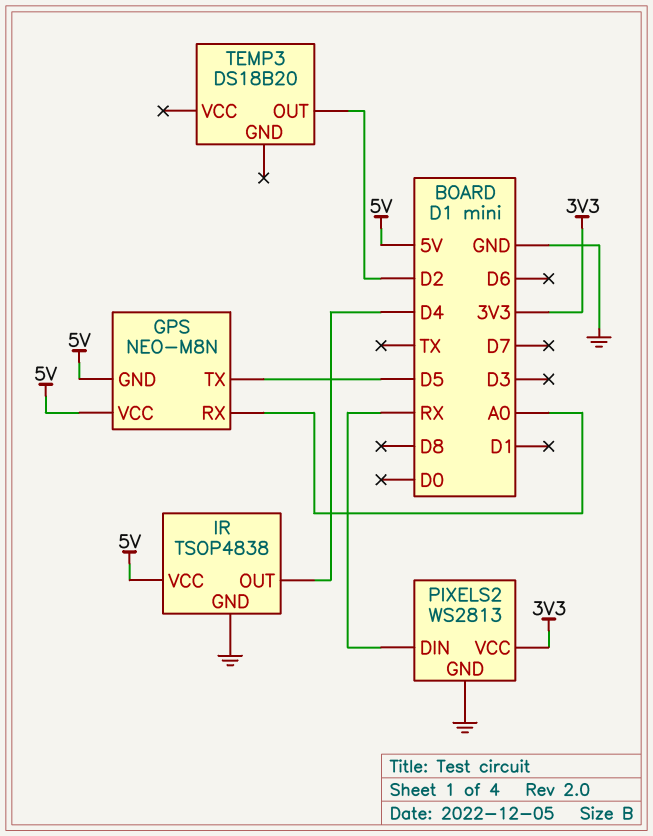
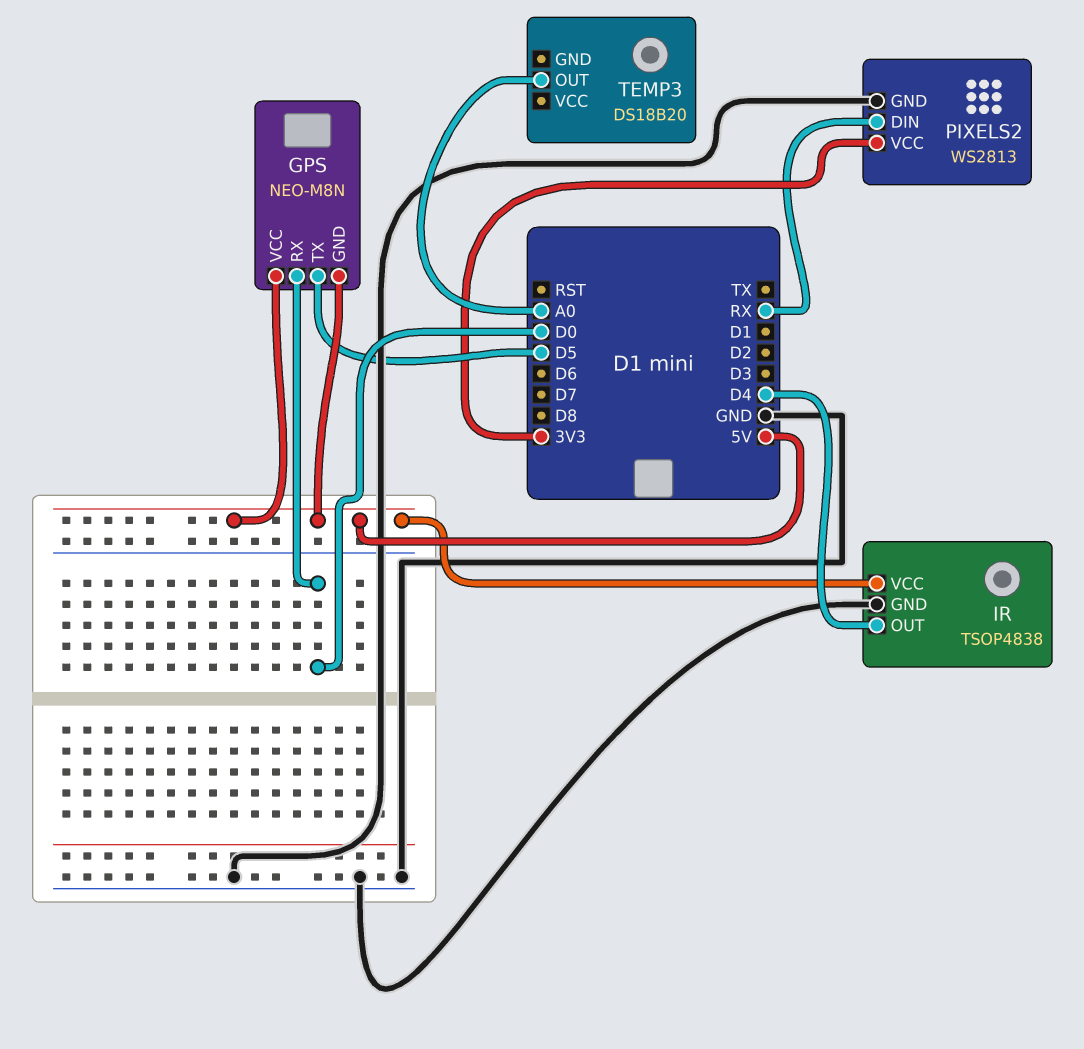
GPS pin RX: A0 -> D0
TEMP3 pin OUT: D2 -> A0

